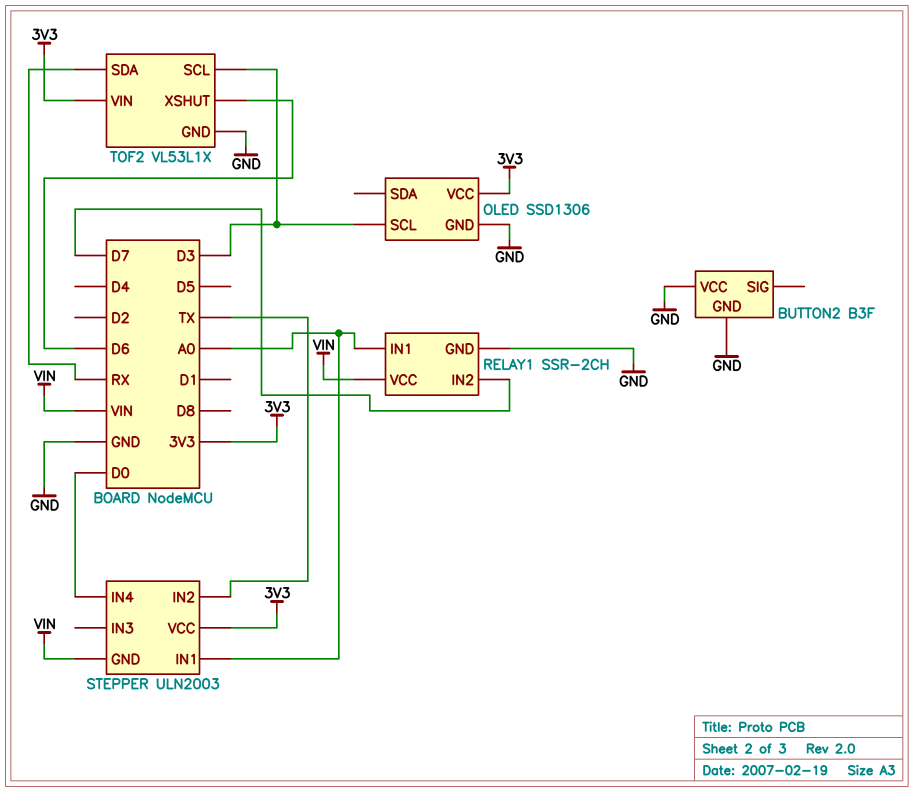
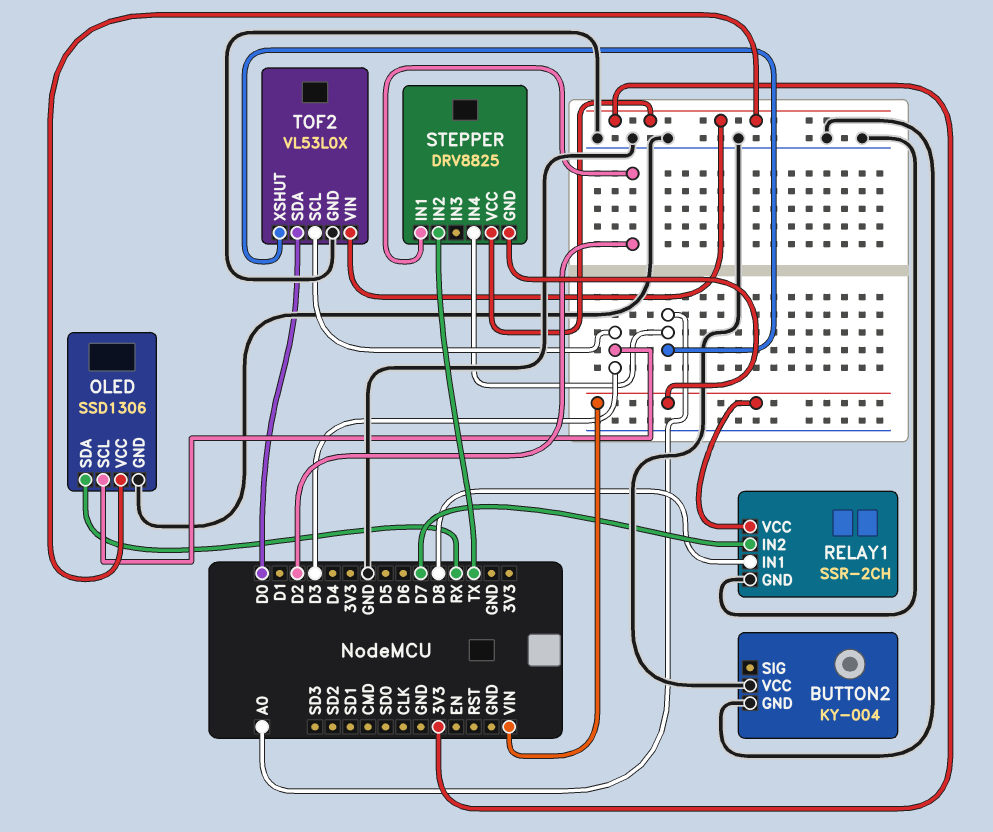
BUTTON2: B3F -> KY-004
OLED pin SDA: none -> RX
RELAY1 pin IN1: A0 -> D8
STEPPER: ULN2003 -> DRV8825
STEPPER pin IN1: A0 -> D2
STEPPER pin IN4: D0 -> A0
TOF2: VL53L1X -> VL53L0X
TOF2 pin SDA: RX -> D0
TOF2 pin XSHUT: D6 -> A0

